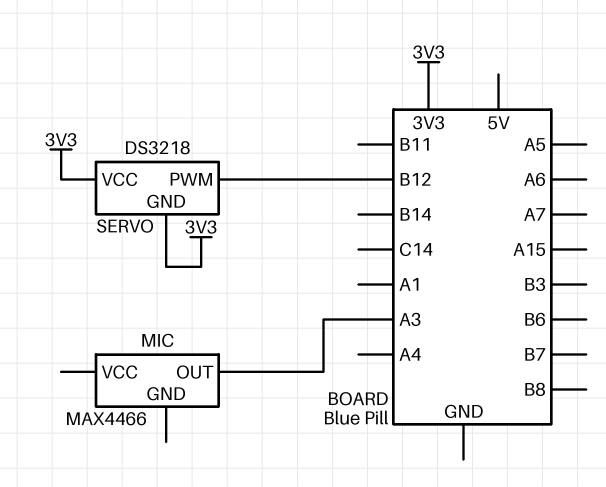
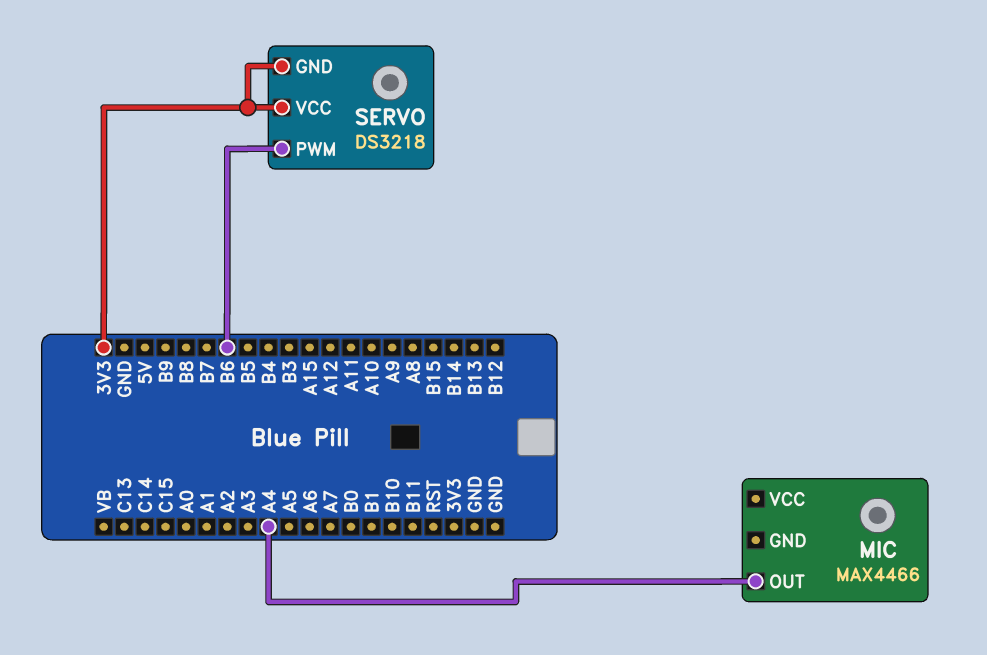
MIC pin OUT: A3 -> A4
SERVO pin PWM: B12 -> B6

